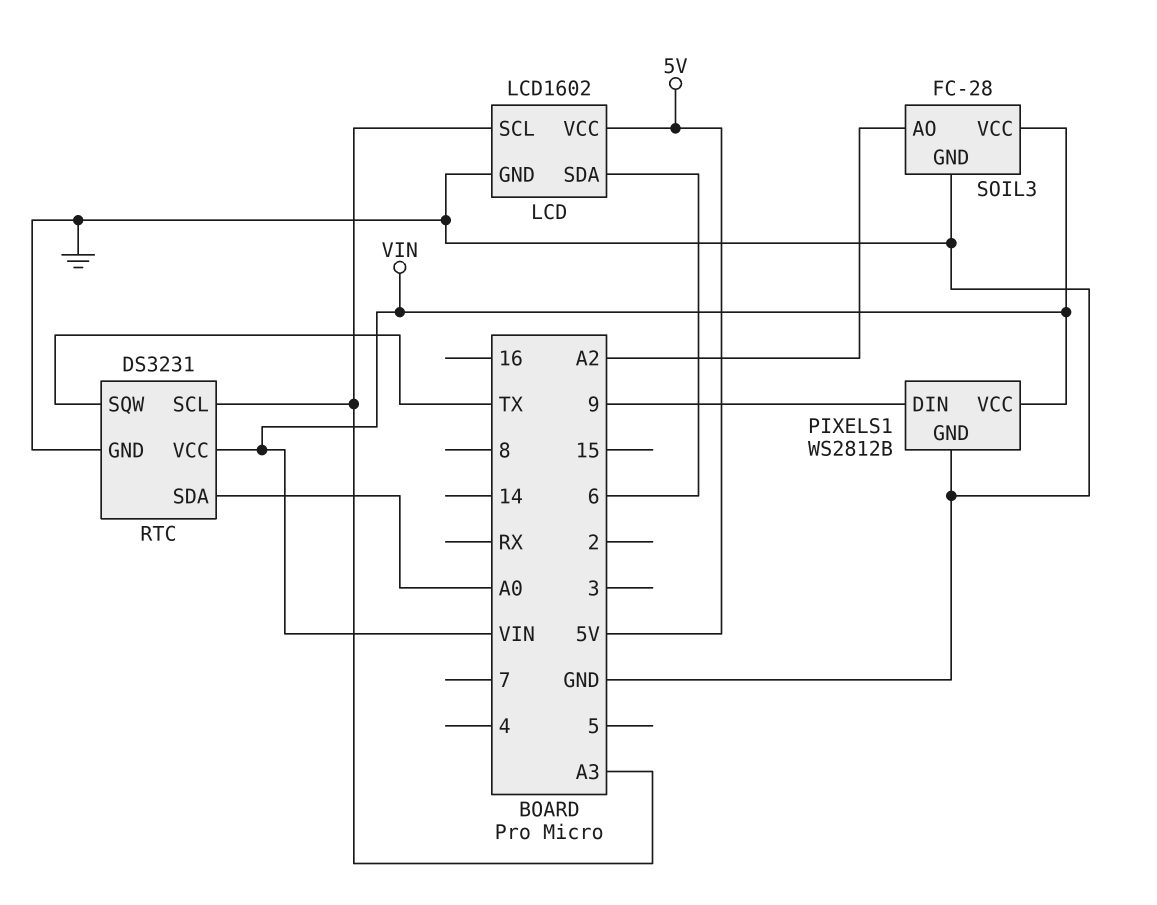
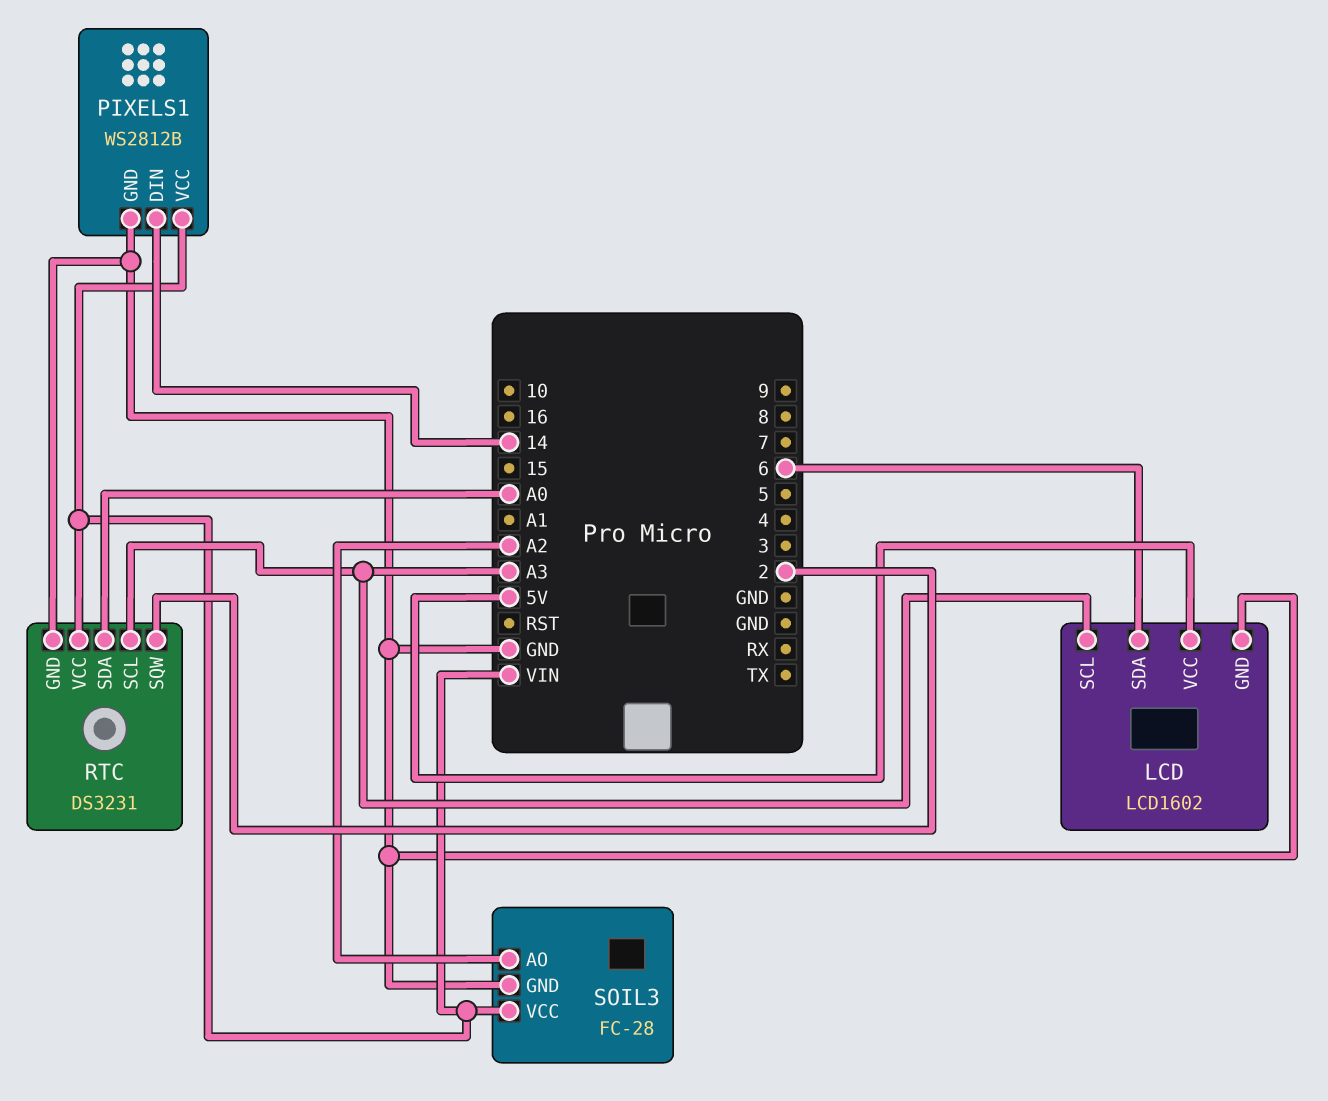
PIXELS1 pin DIN: 9 -> 14
RTC pin SQW: TX -> 2

